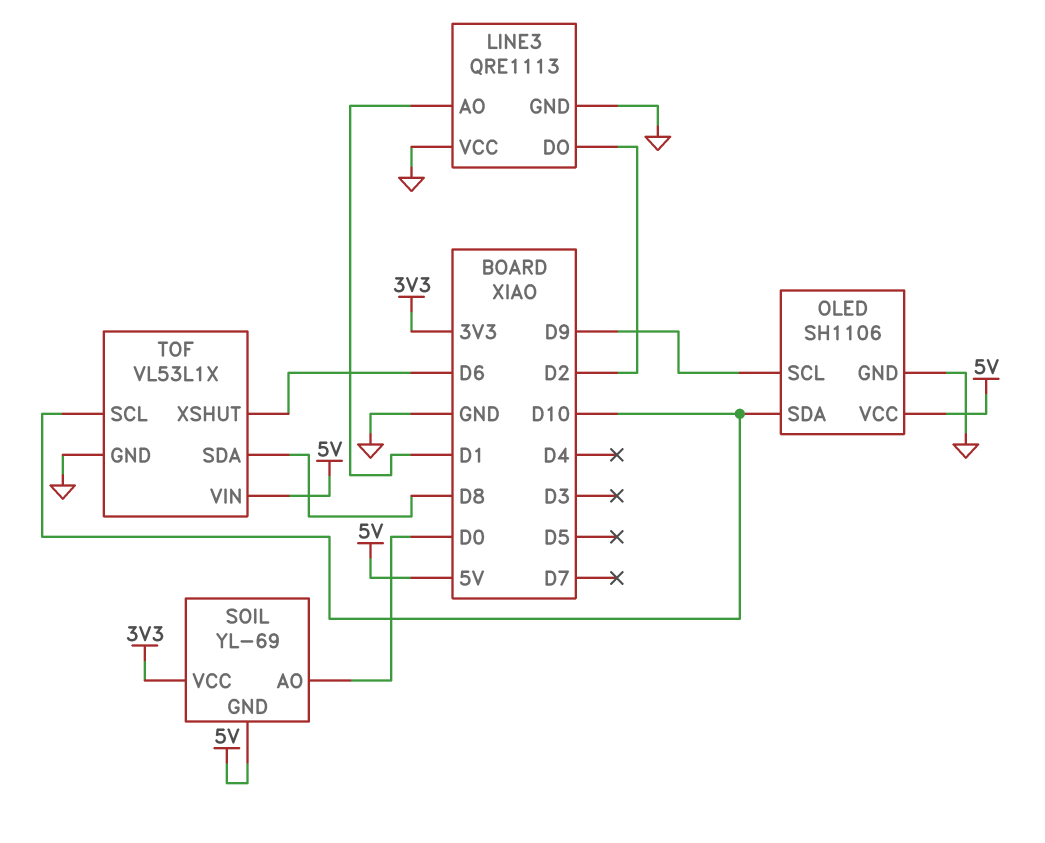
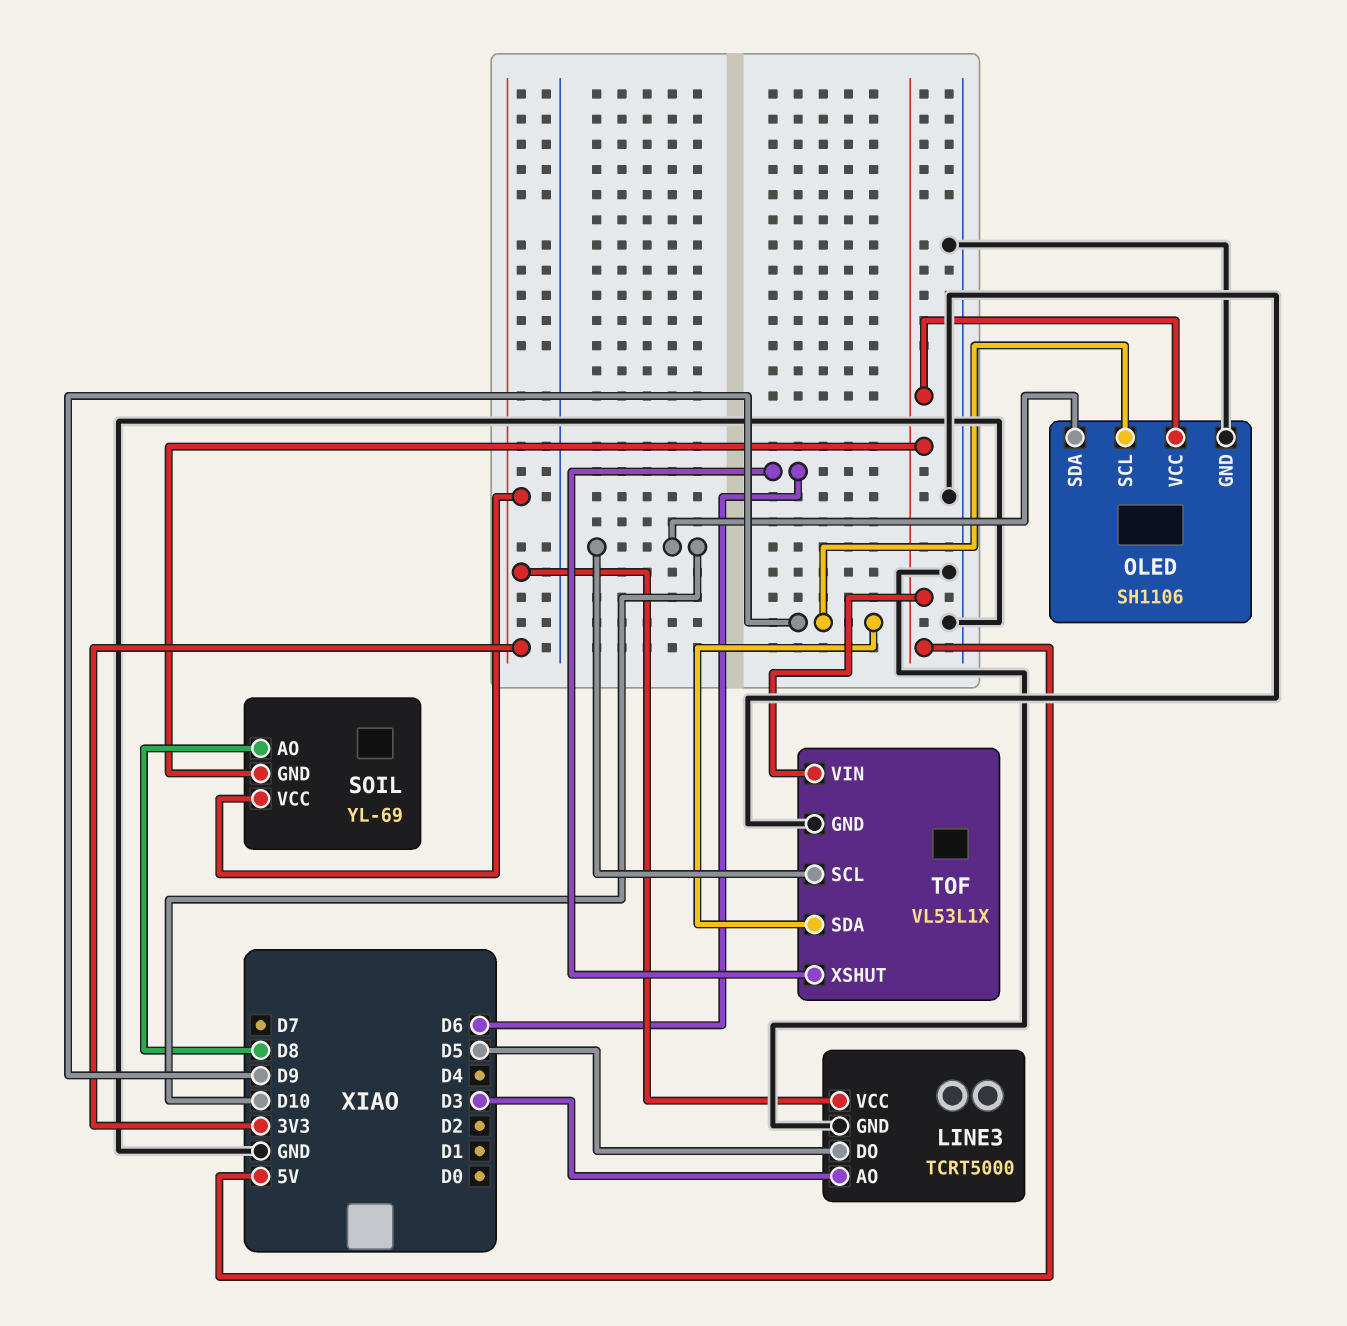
LINE3: QRE1113 -> TCRT5000
LINE3 pin AO: D1 -> D3
LINE3 pin DO: D2 -> D5
LINE3 pin VCC: GND -> 3V3
SOIL pin AO: D0 -> D8
TOF pin SDA: D8 -> D9

